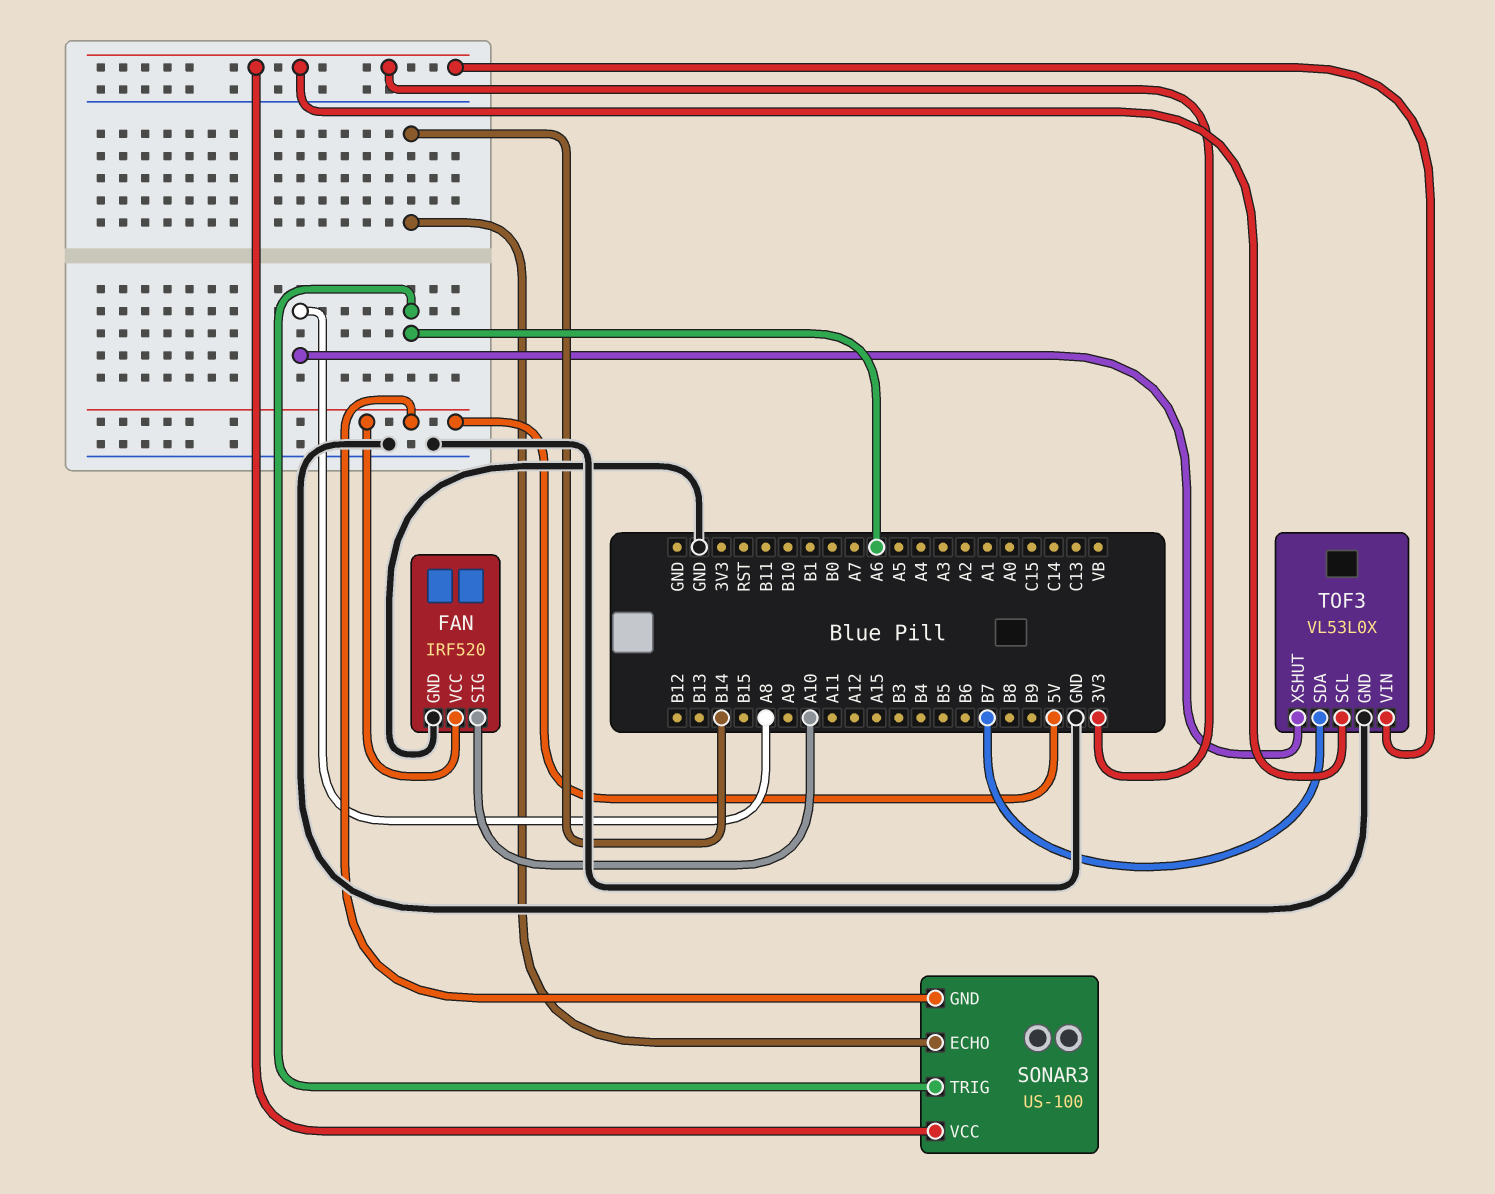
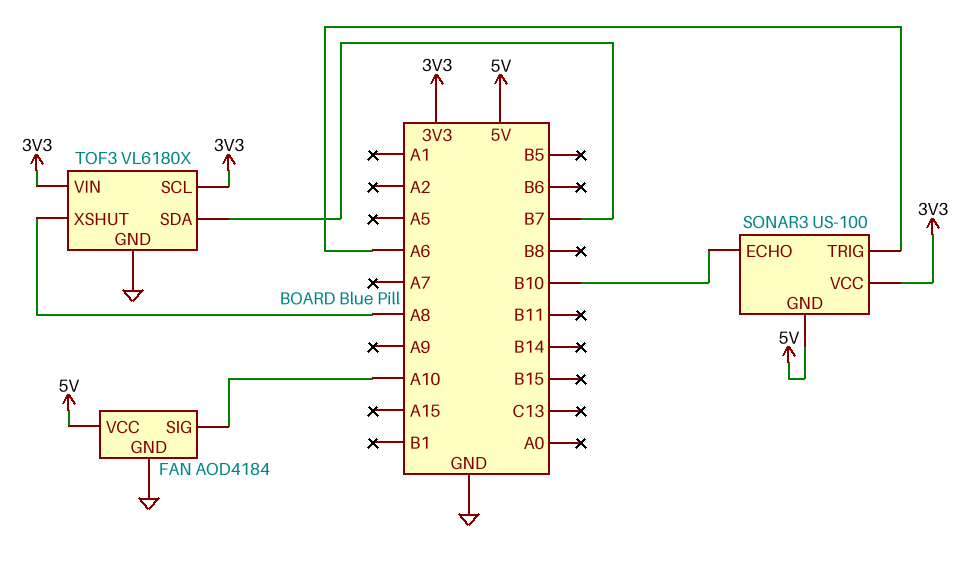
FAN: IRF520 -> AOD4184
SONAR3 pin ECHO: B14 -> B10
TOF3: VL53L0X -> VL6180X

